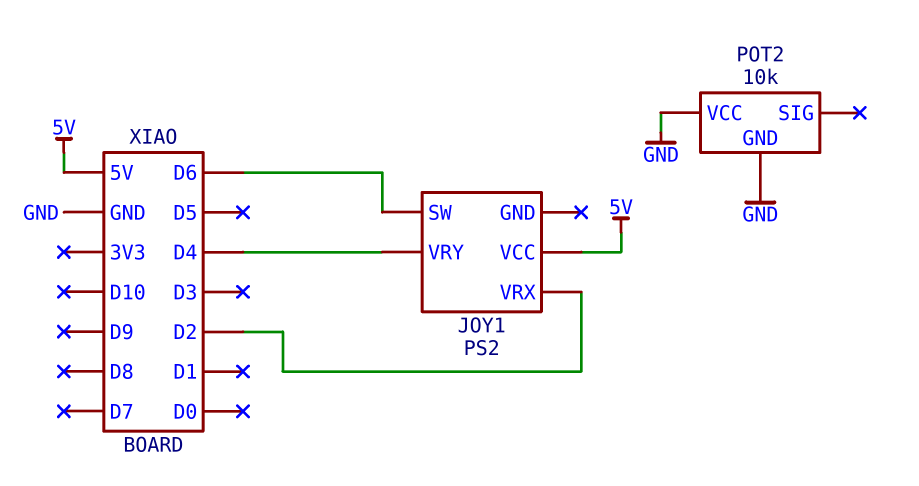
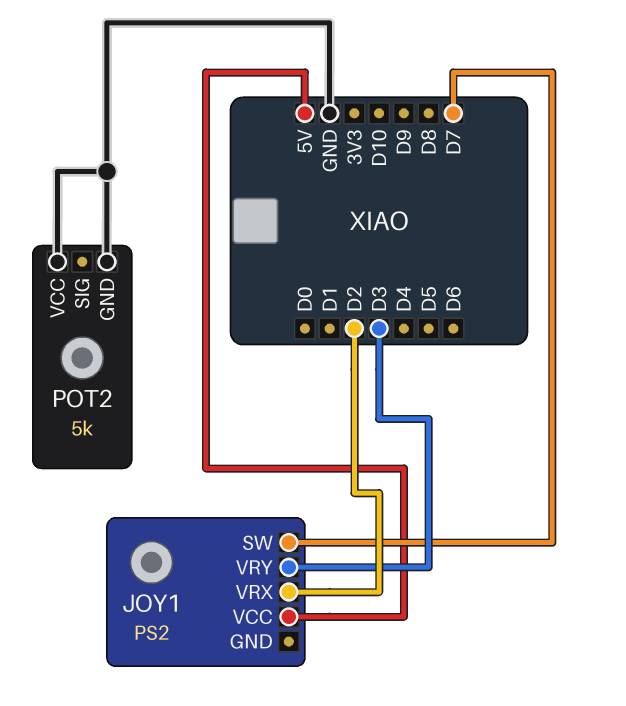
JOY1 pin SW: D6 -> D7
JOY1 pin VRY: D4 -> D3
POT2: 10k -> 5k

